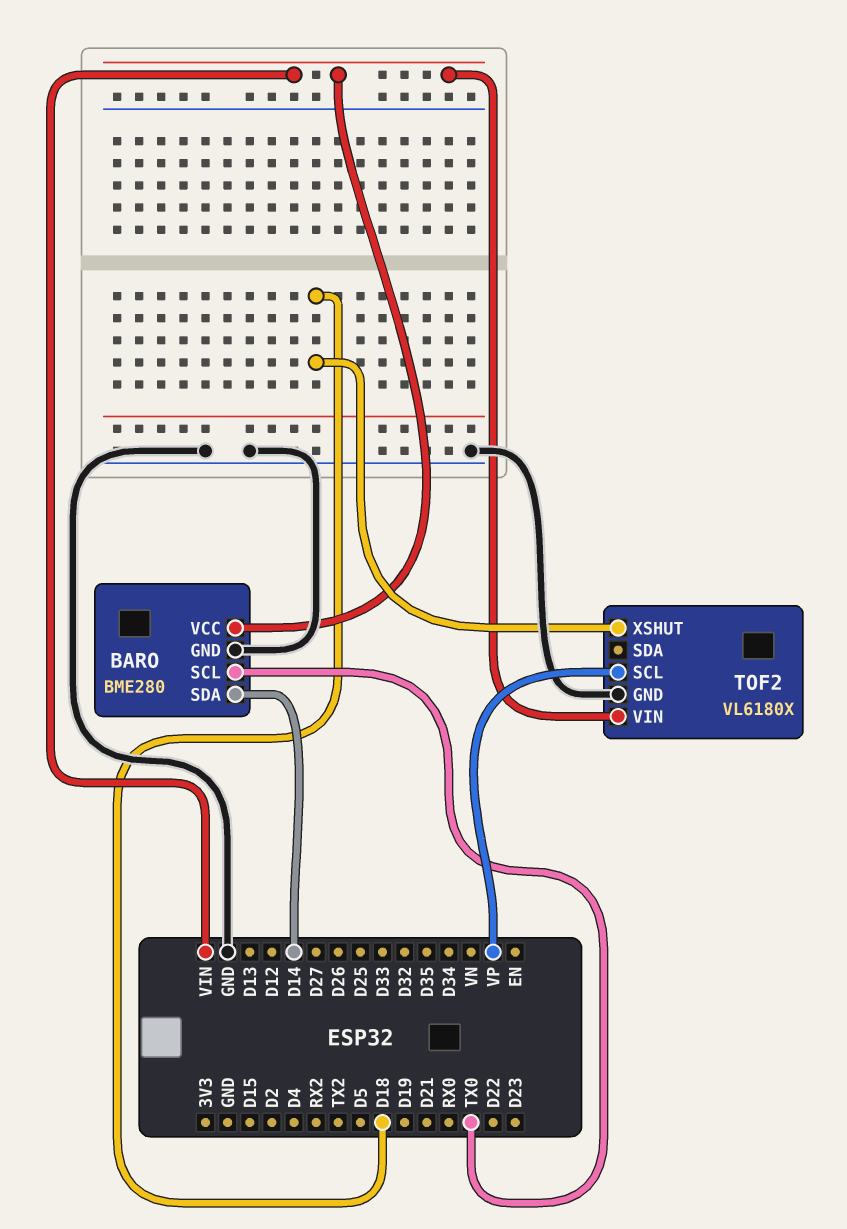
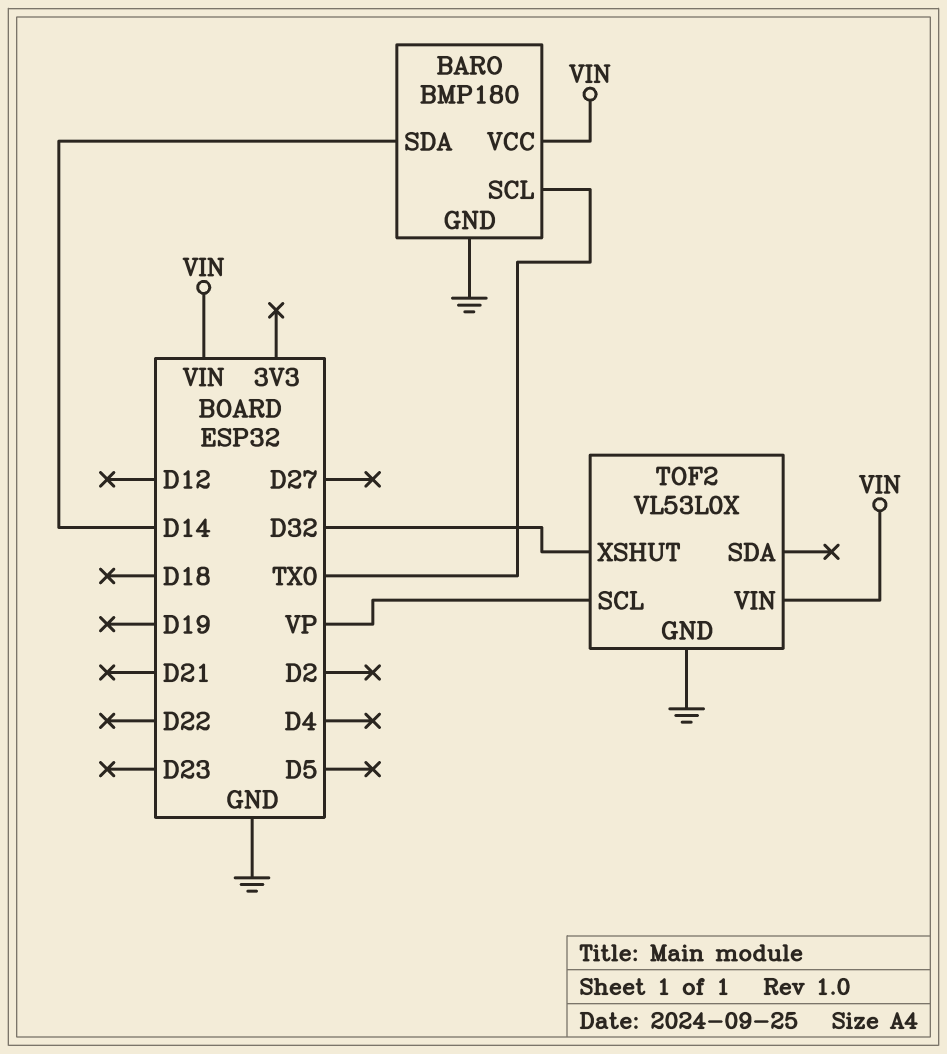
BARO: BME280 -> BMP180
TOF2: VL6180X -> VL53L0X
TOF2 pin XSHUT: D18 -> D32

